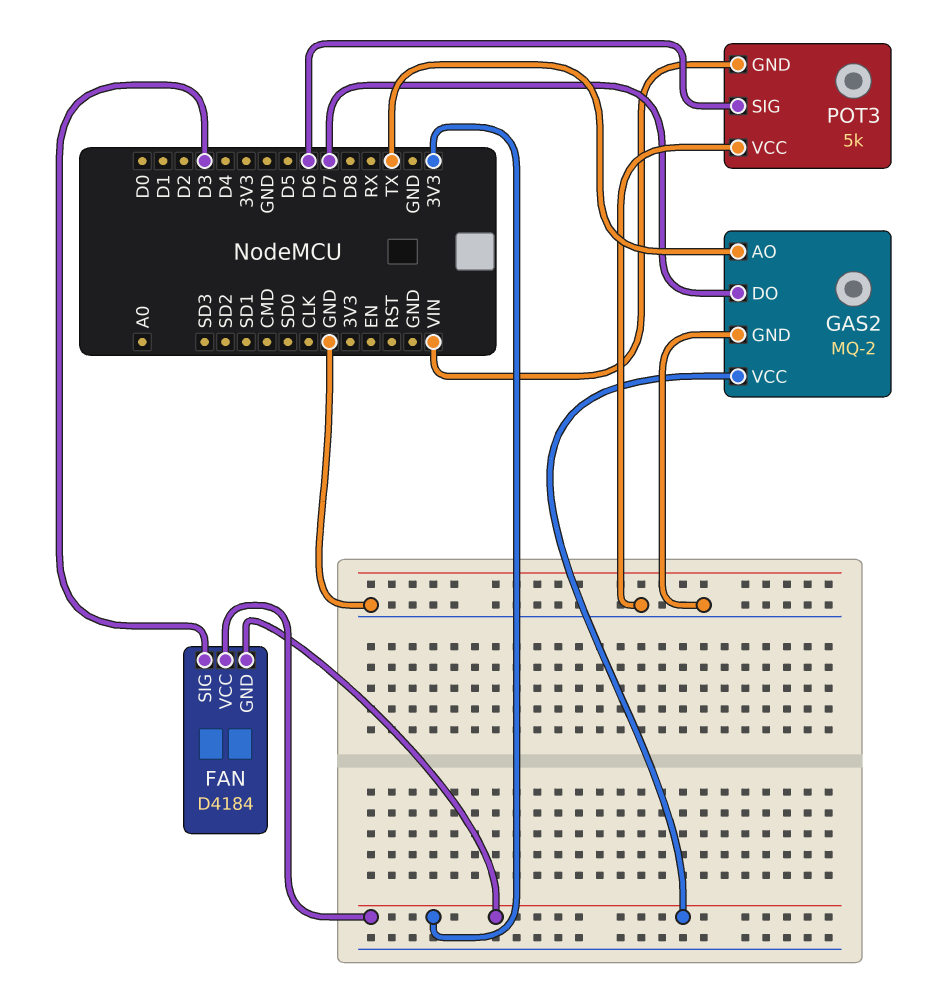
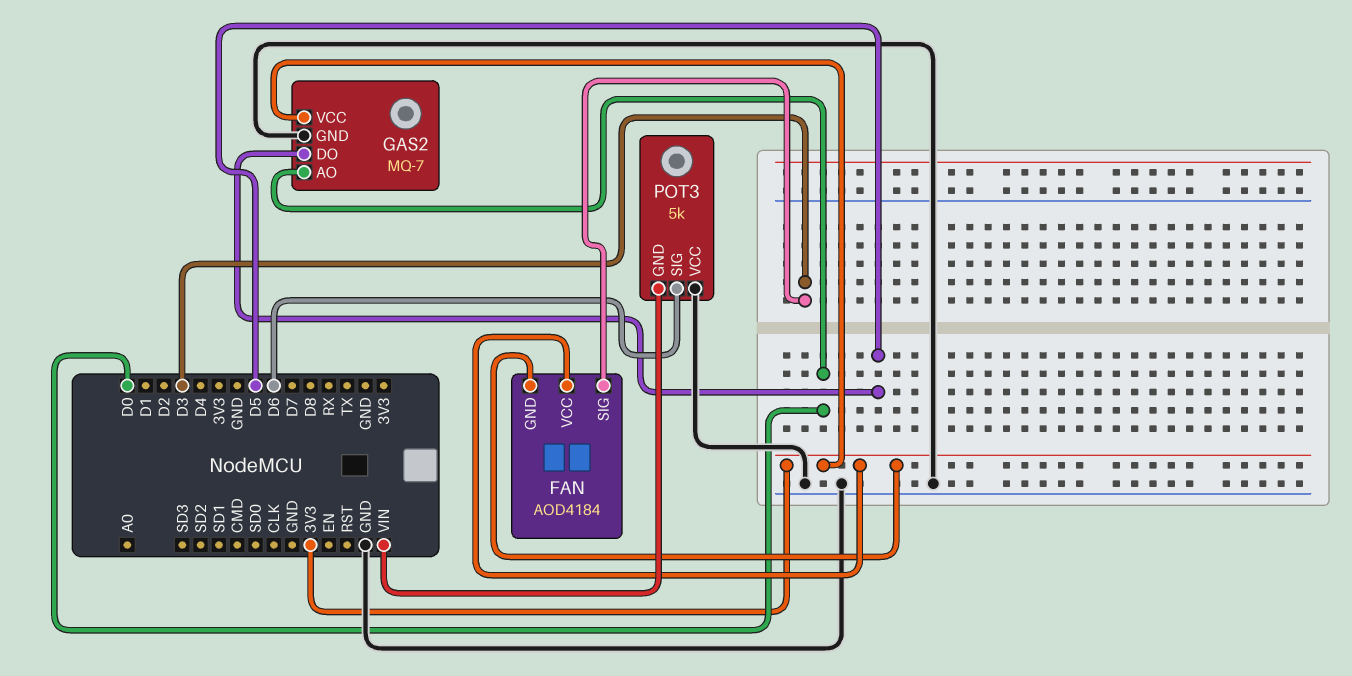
FAN: D4184 -> AOD4184
GAS2: MQ-2 -> MQ-7
GAS2 pin AO: TX -> D0
GAS2 pin DO: D7 -> D5

